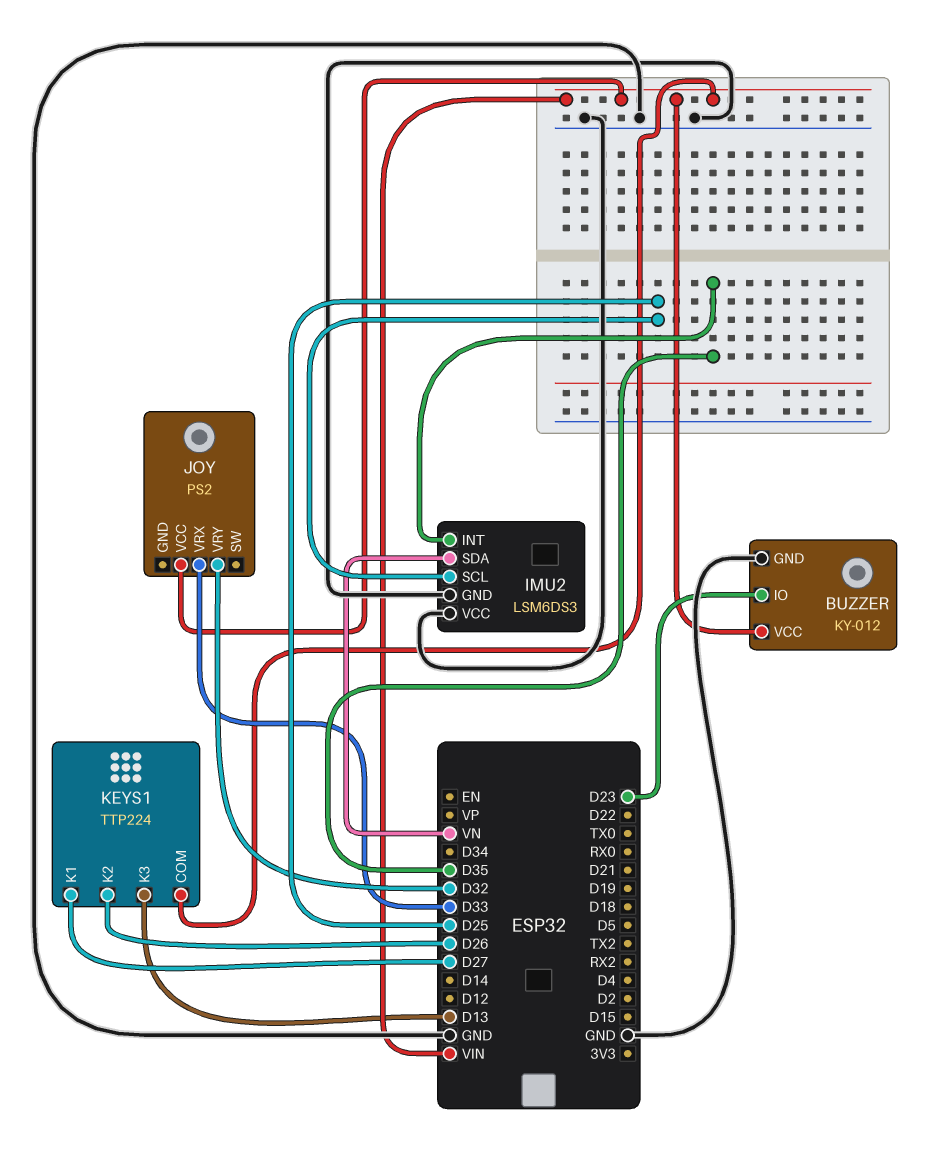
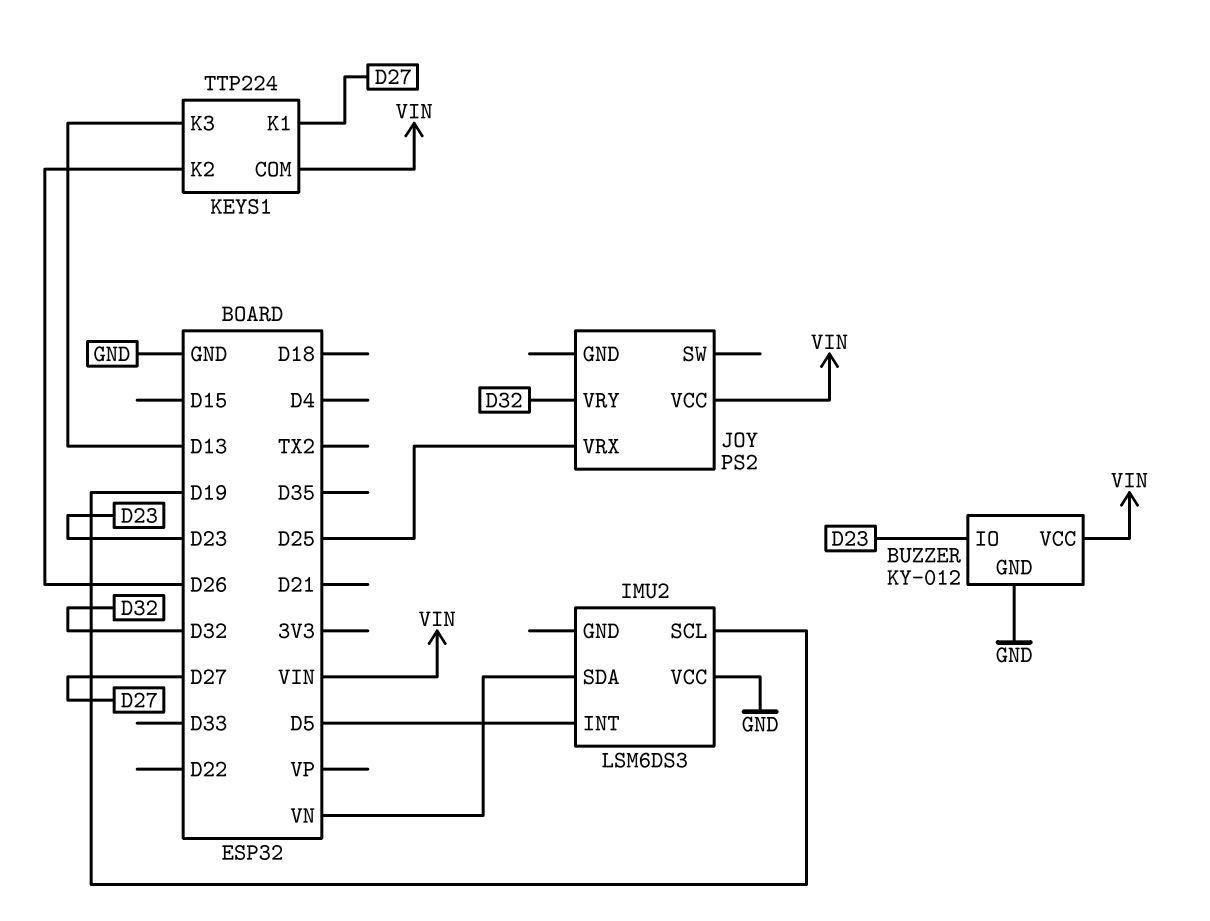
IMU2 pin GND: GND -> none
IMU2 pin INT: D35 -> D5
IMU2 pin SCL: D25 -> D19
JOY pin VRX: D33 -> D25

